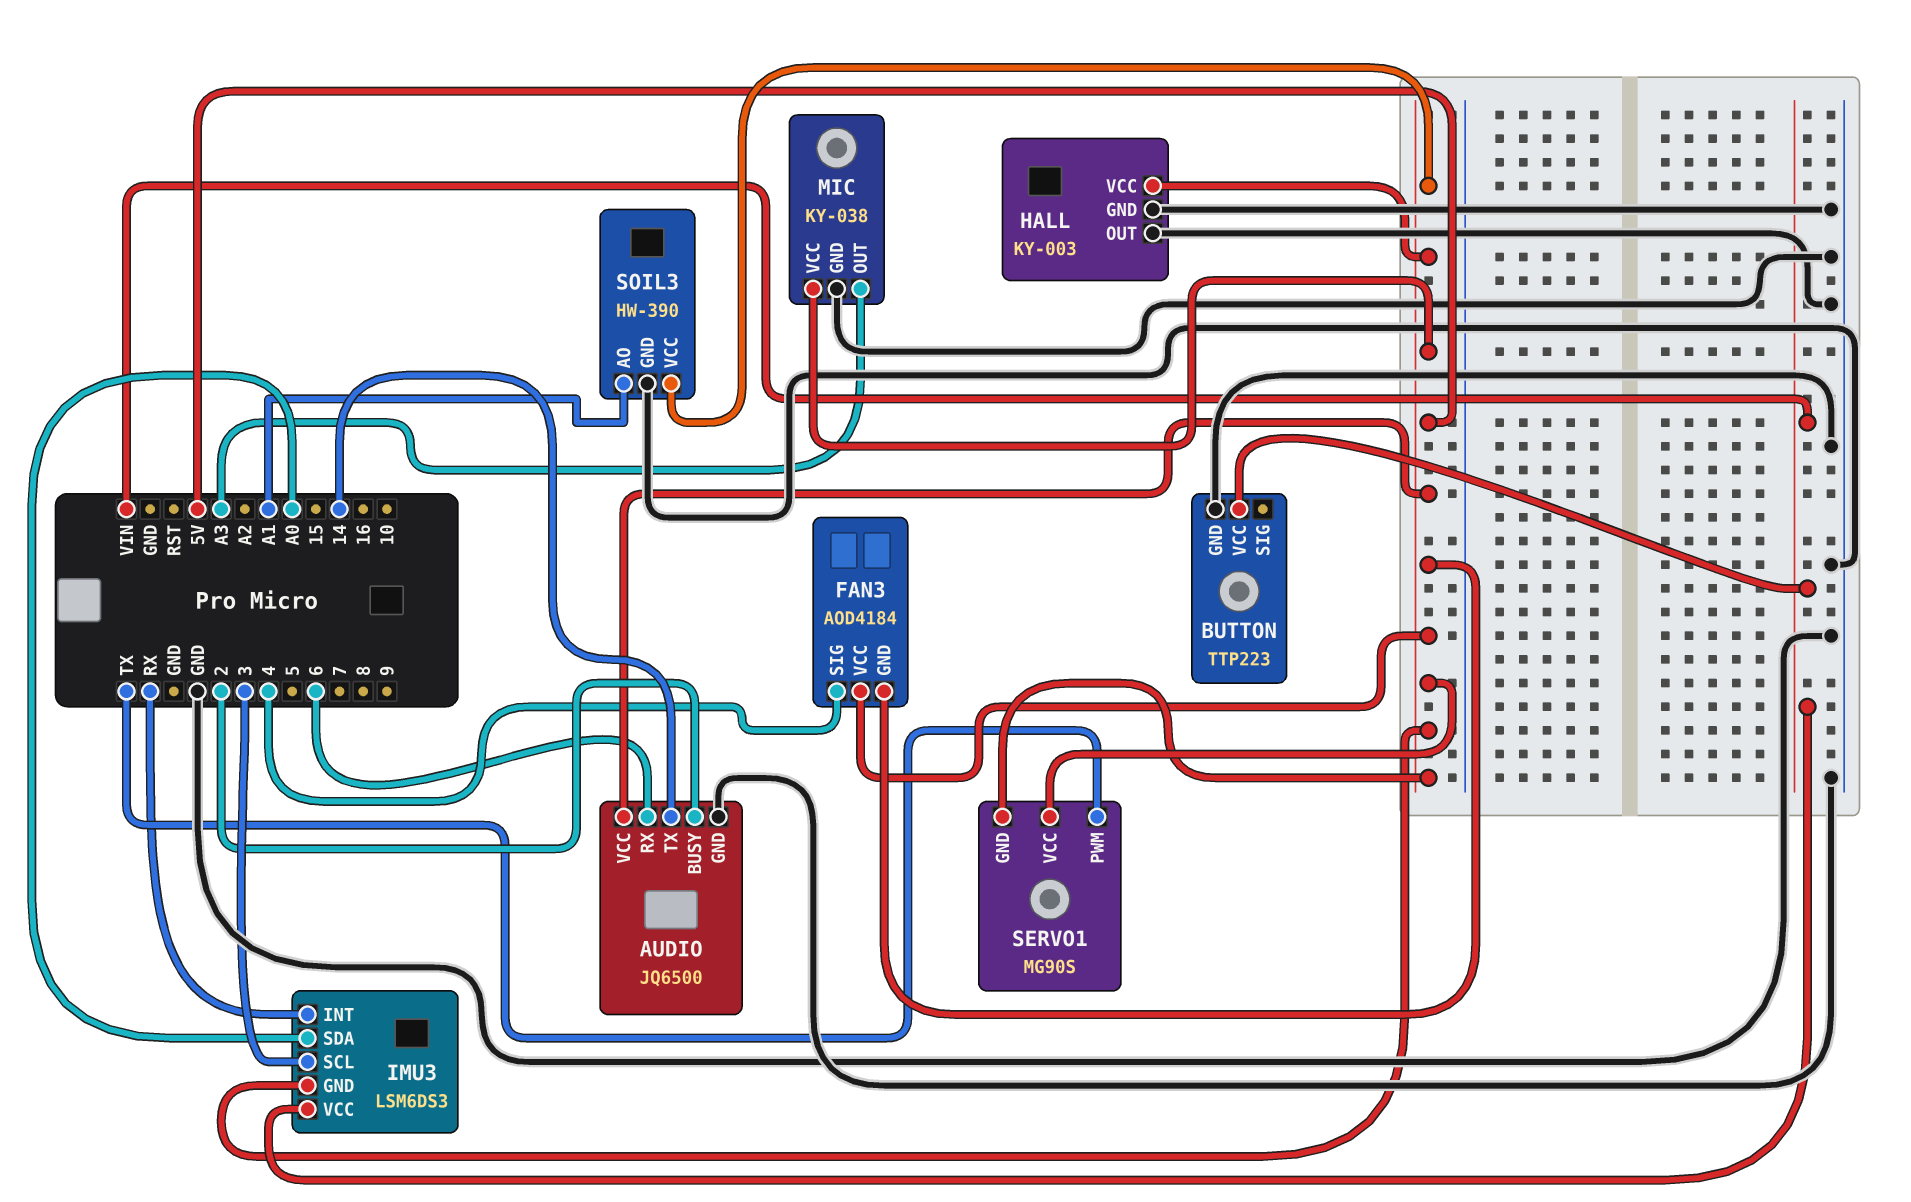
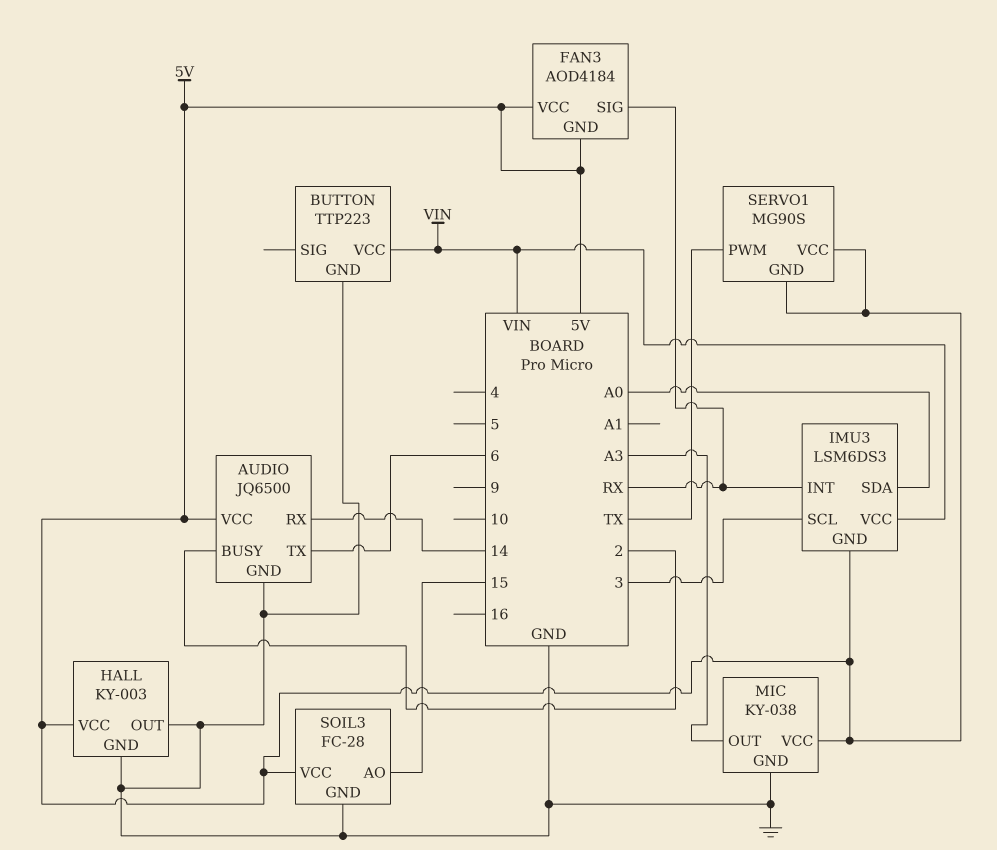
AUDIO pin RX: 6 -> 14
AUDIO pin TX: 14 -> 6
FAN3 pin SIG: 4 -> RX
SOIL3: HW-390 -> FC-28
SOIL3 pin AO: A1 -> 15

